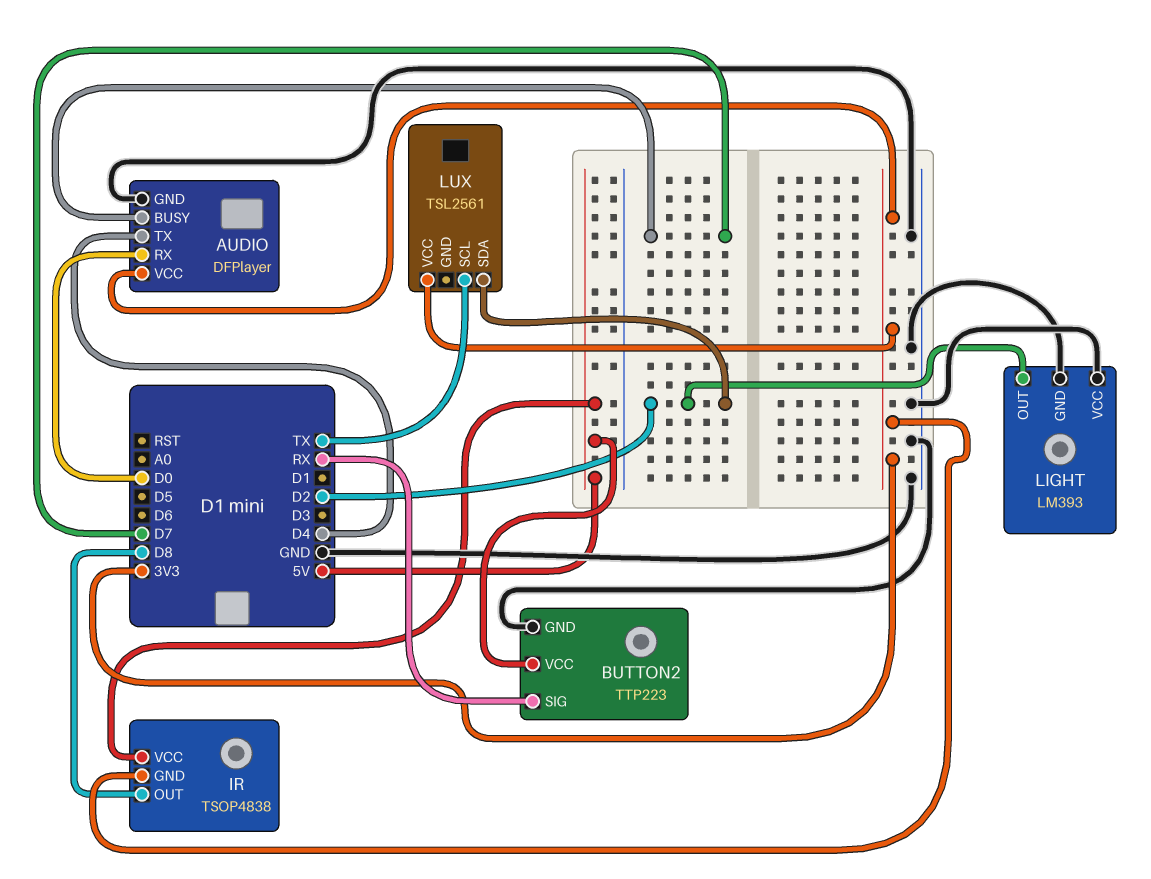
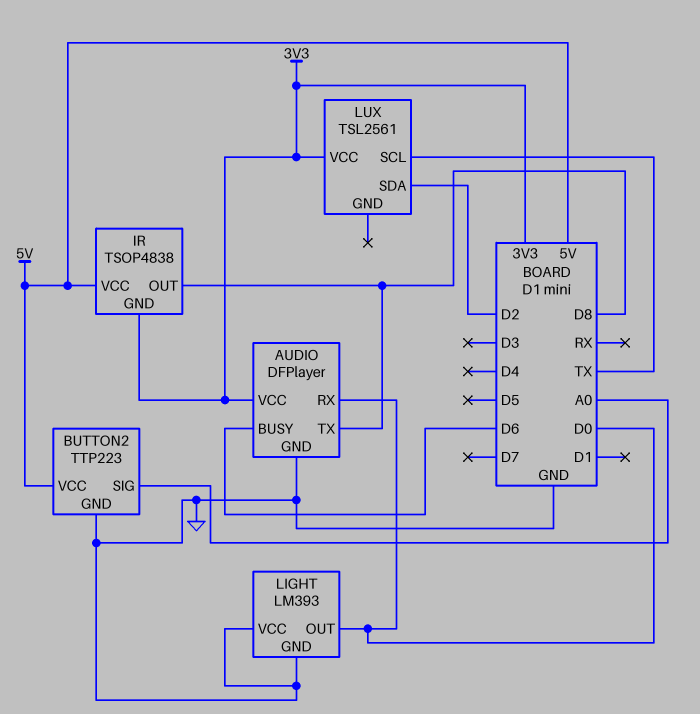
AUDIO pin BUSY: D7 -> D6
AUDIO pin TX: D4 -> D8
BUTTON2 pin SIG: RX -> A0
LIGHT pin OUT: D2 -> D0

